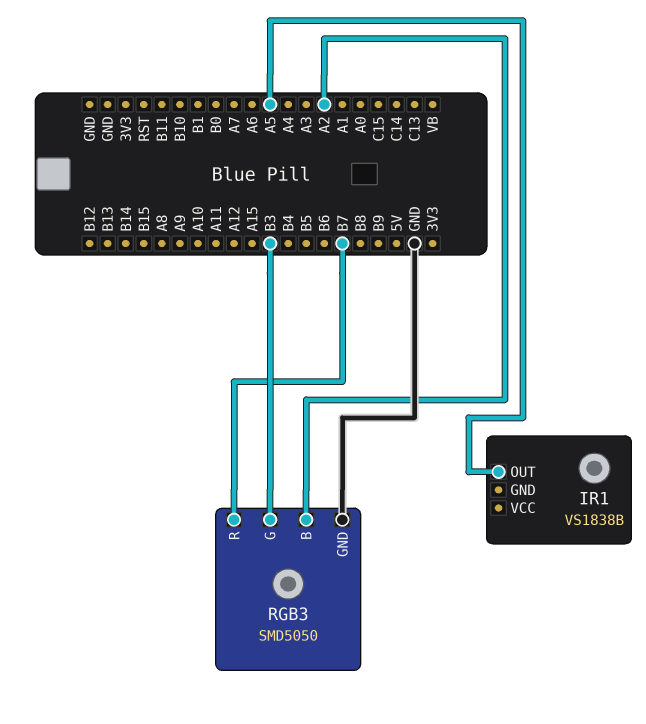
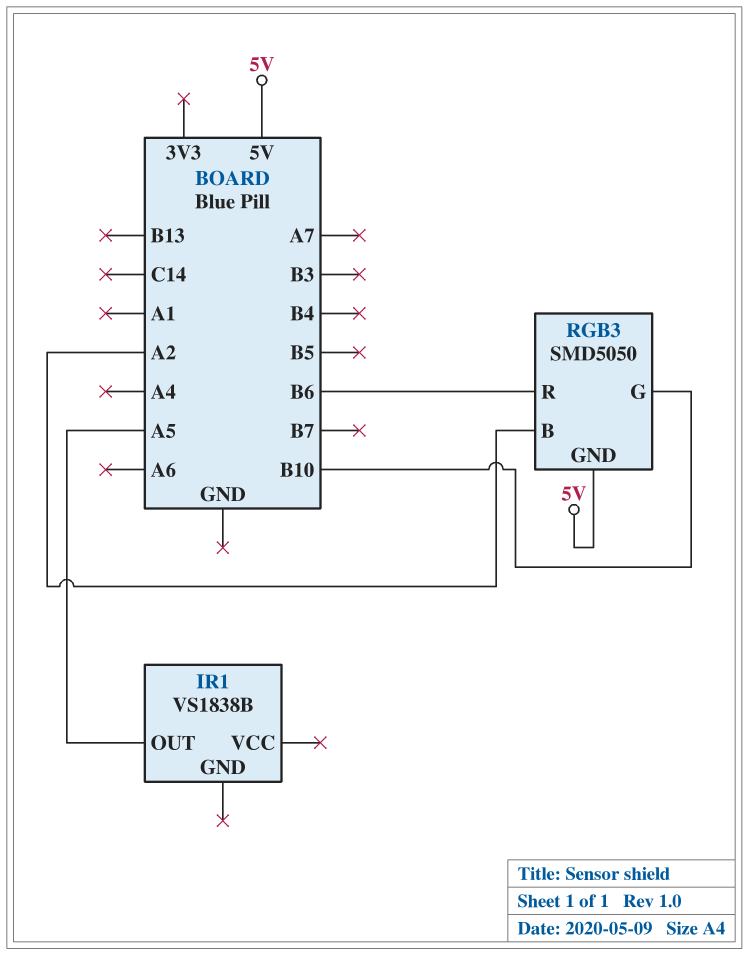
RGB3 pin G: B3 -> B10
RGB3 pin GND: GND -> 5V
RGB3 pin R: B7 -> B6

